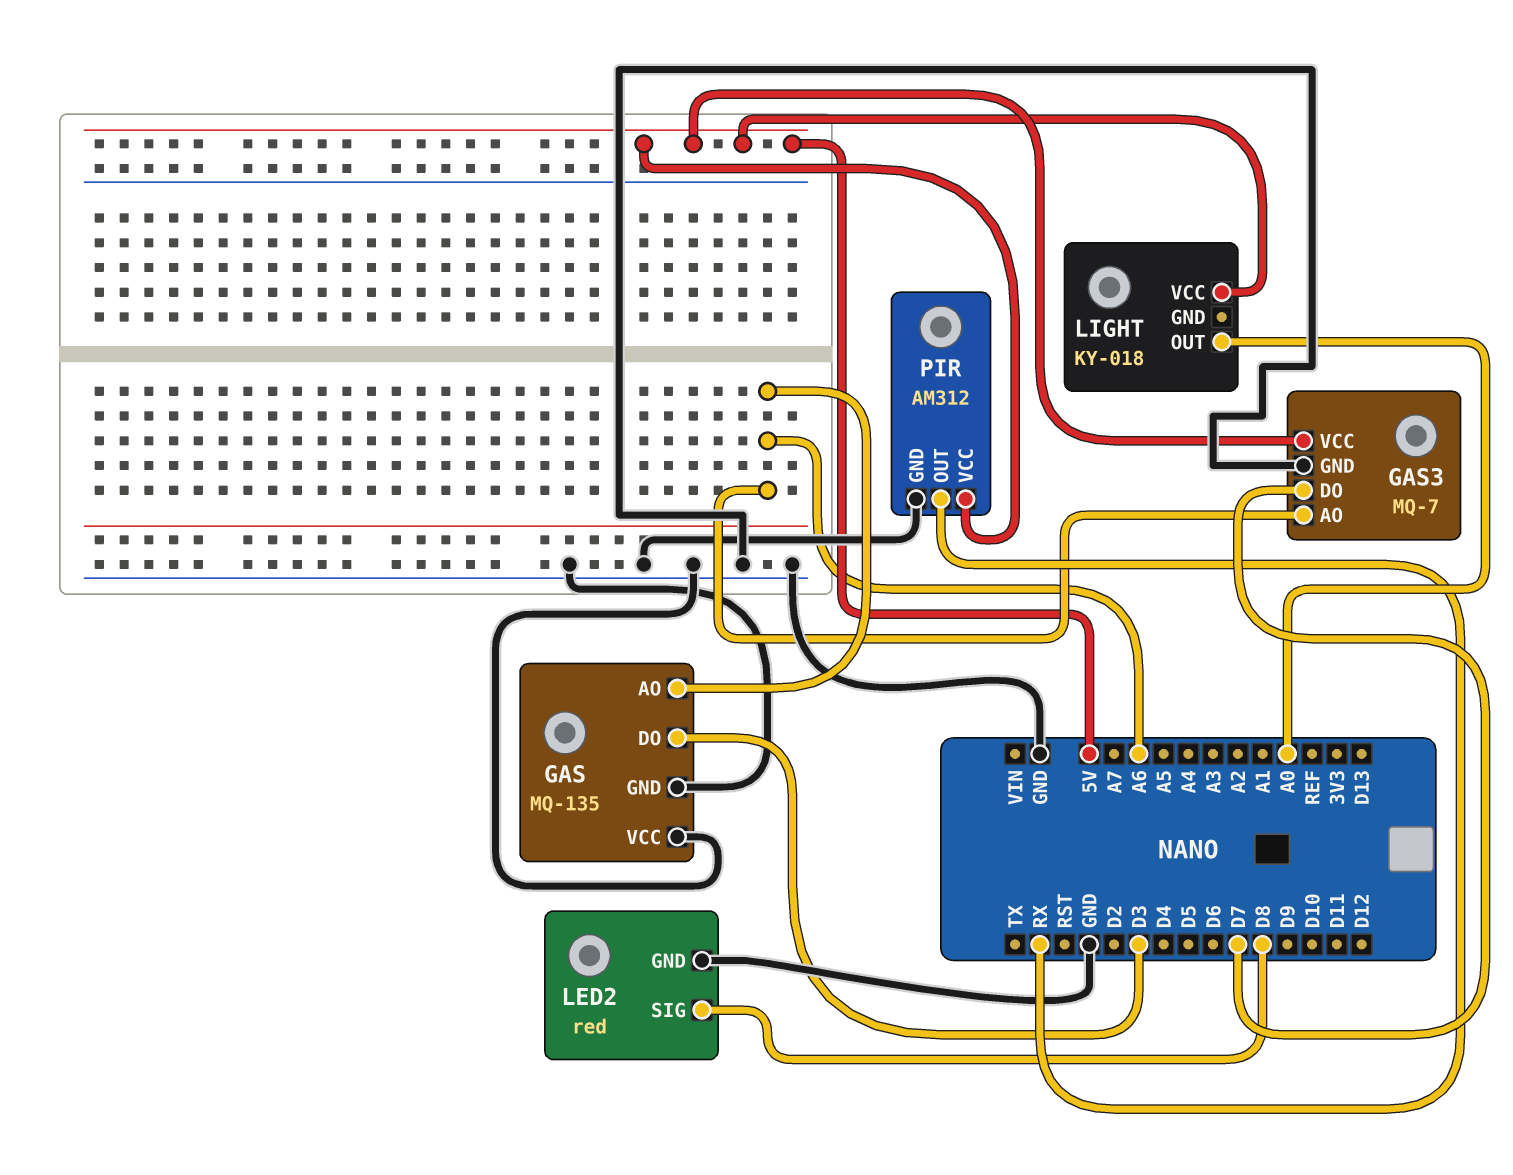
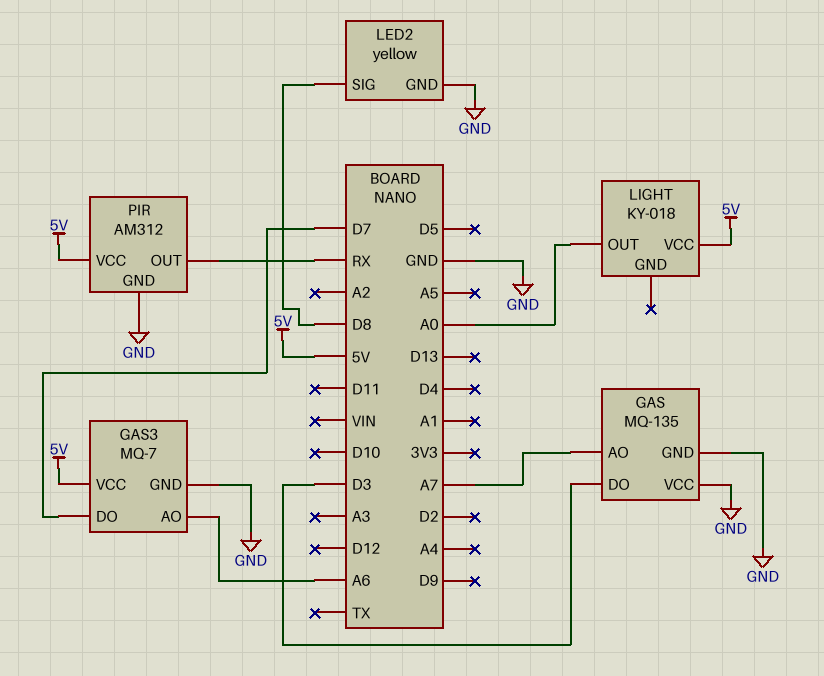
GAS pin AO: A6 -> A7
LED2: red -> yellow

